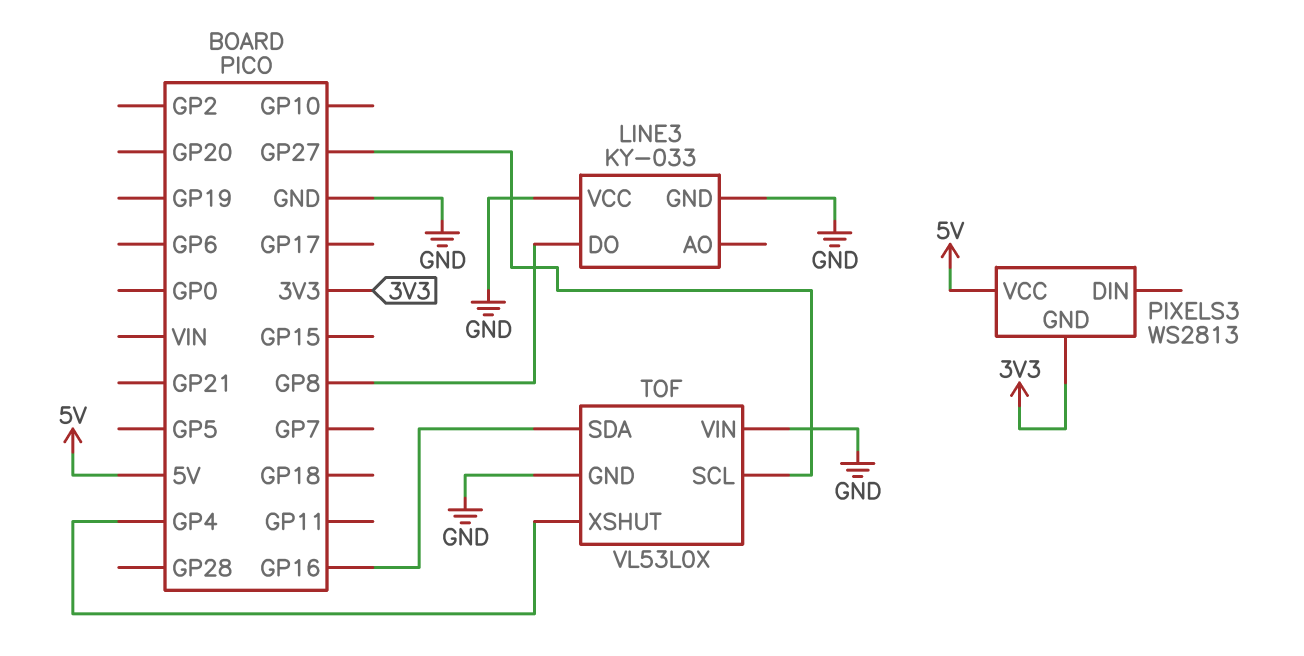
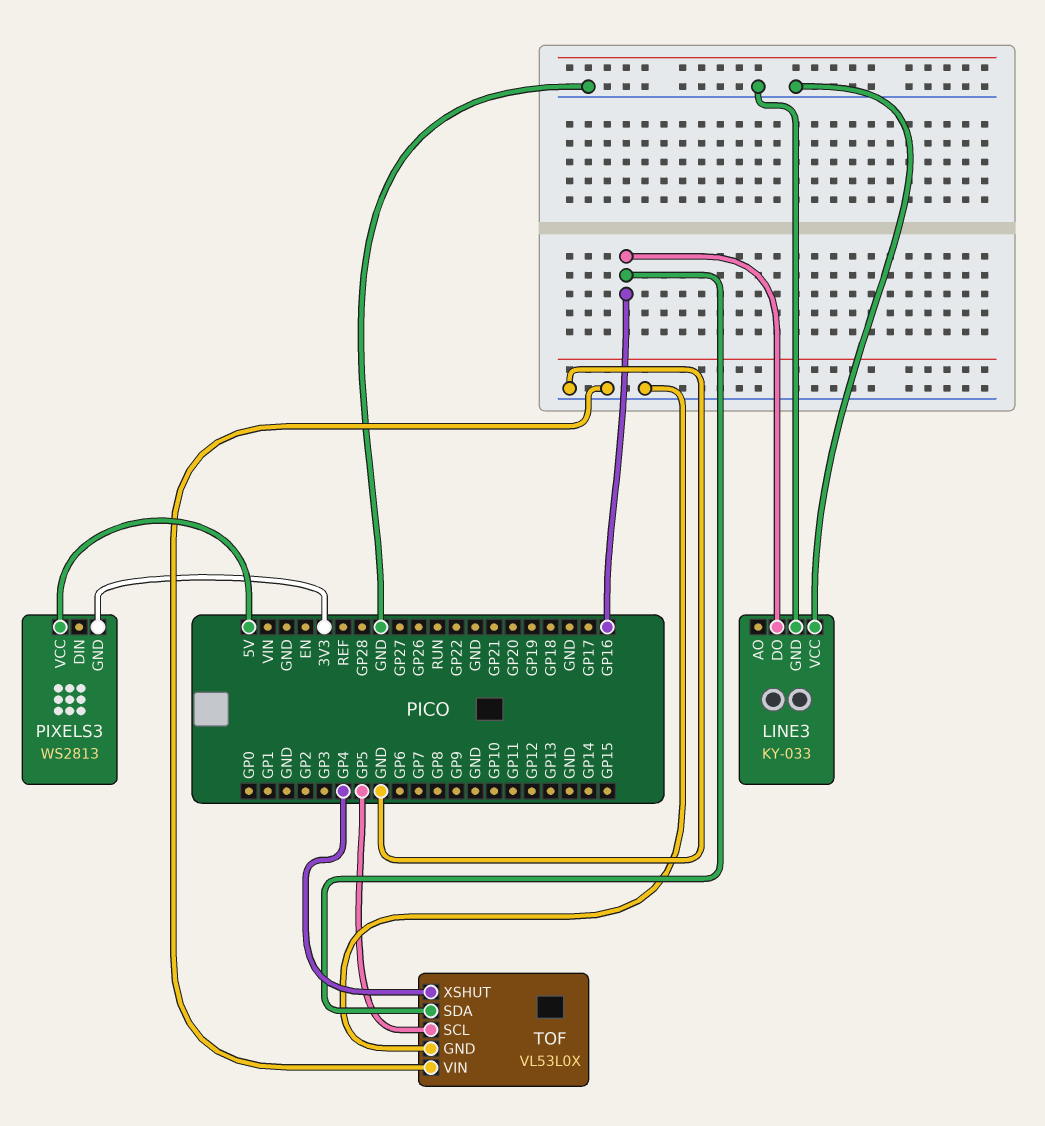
LINE3 pin DO: GP8 -> GP16
TOF pin SCL: GP27 -> GP5

